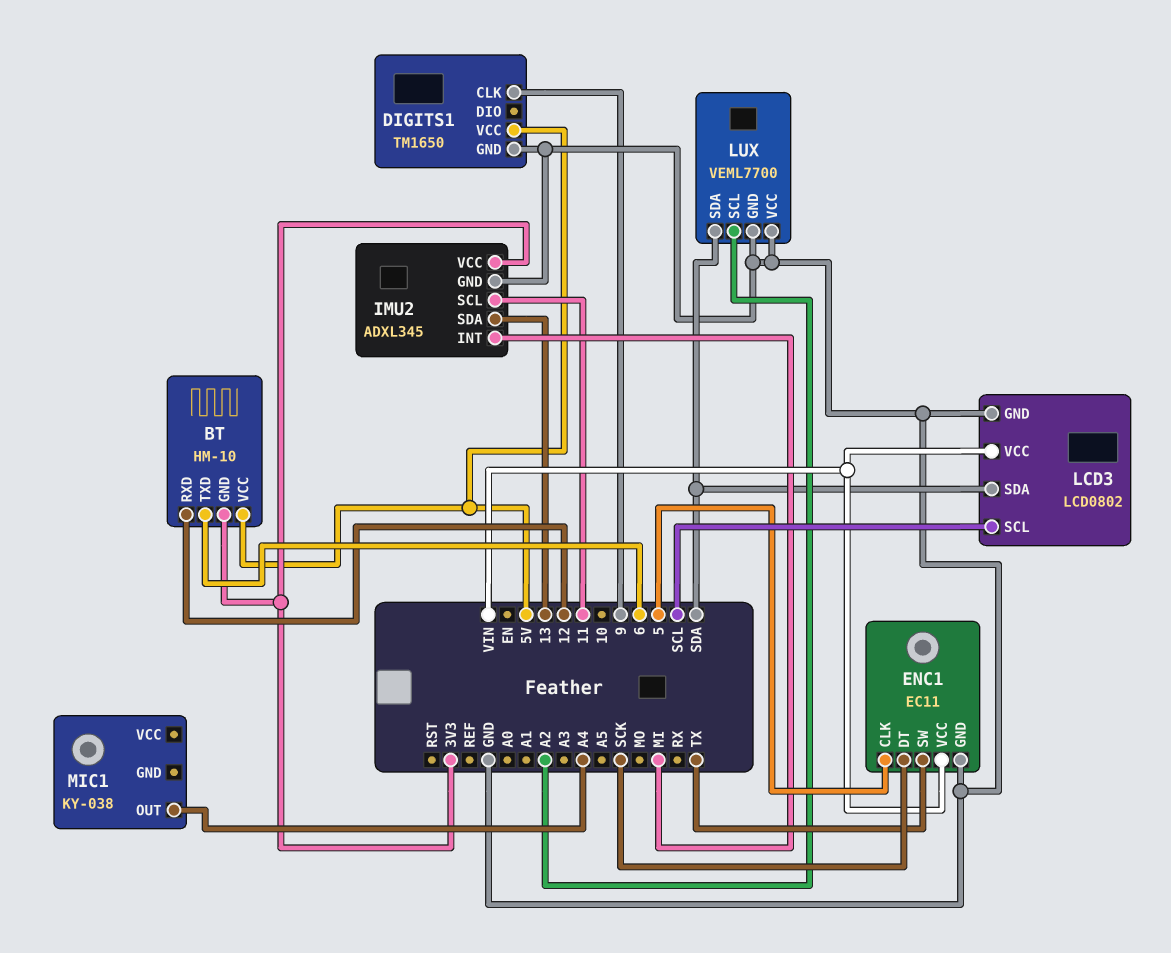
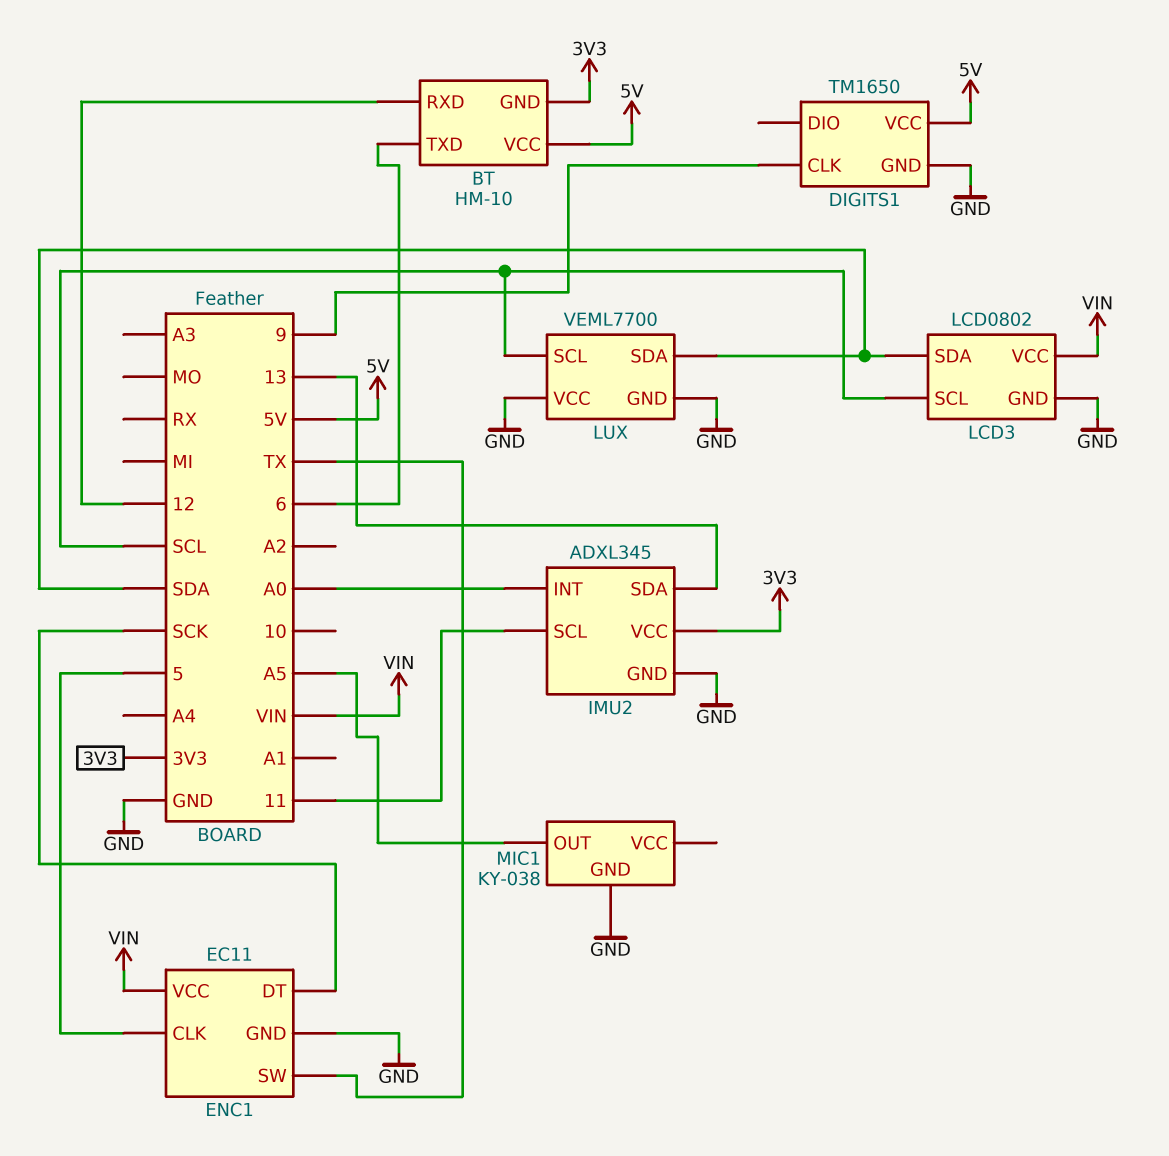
IMU2 pin INT: MI -> A0
LUX pin SCL: A2 -> SCL
MIC1 pin GND: none -> GND
MIC1 pin OUT: A4 -> A5

